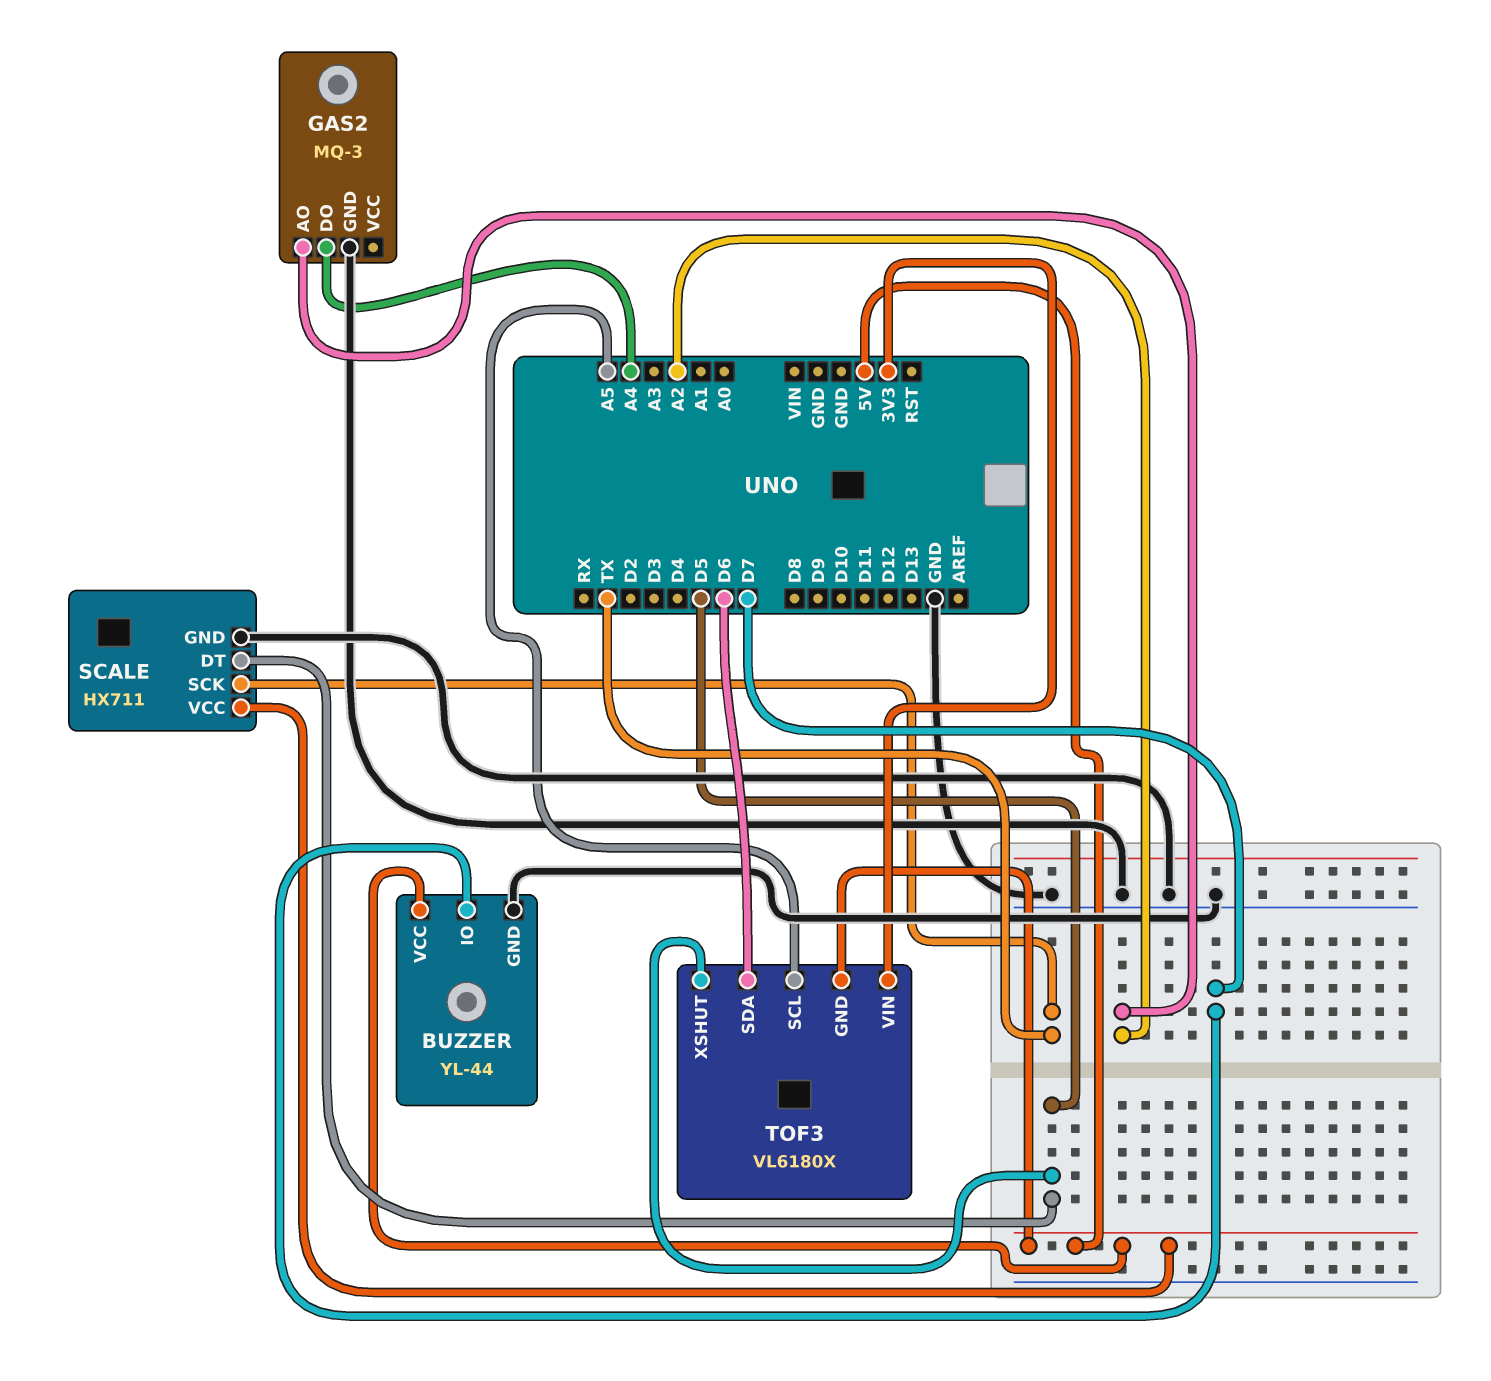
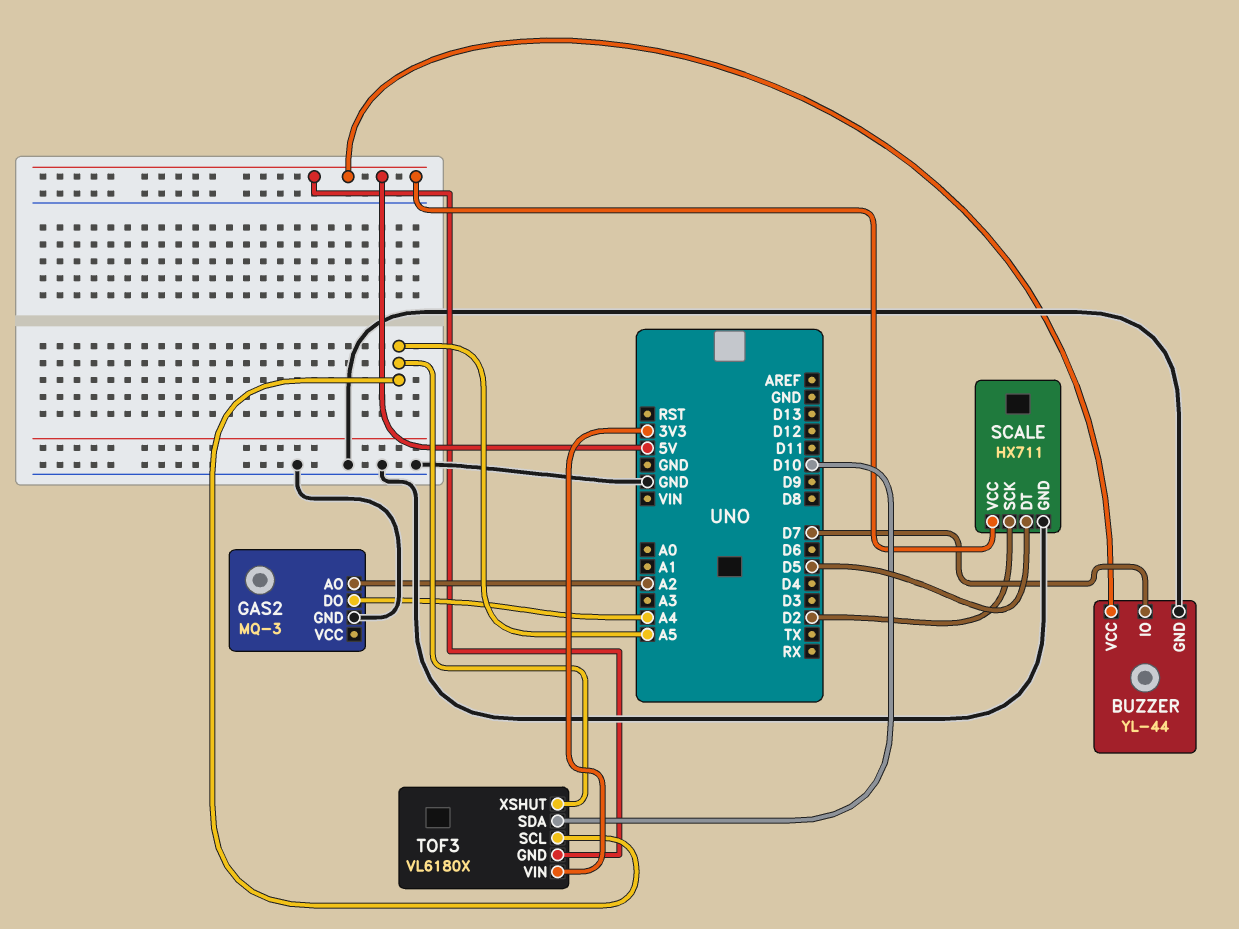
SCALE pin SCK: TX -> D2
TOF3 pin SDA: D6 -> D10
TOF3 pin XSHUT: D5 -> A5

